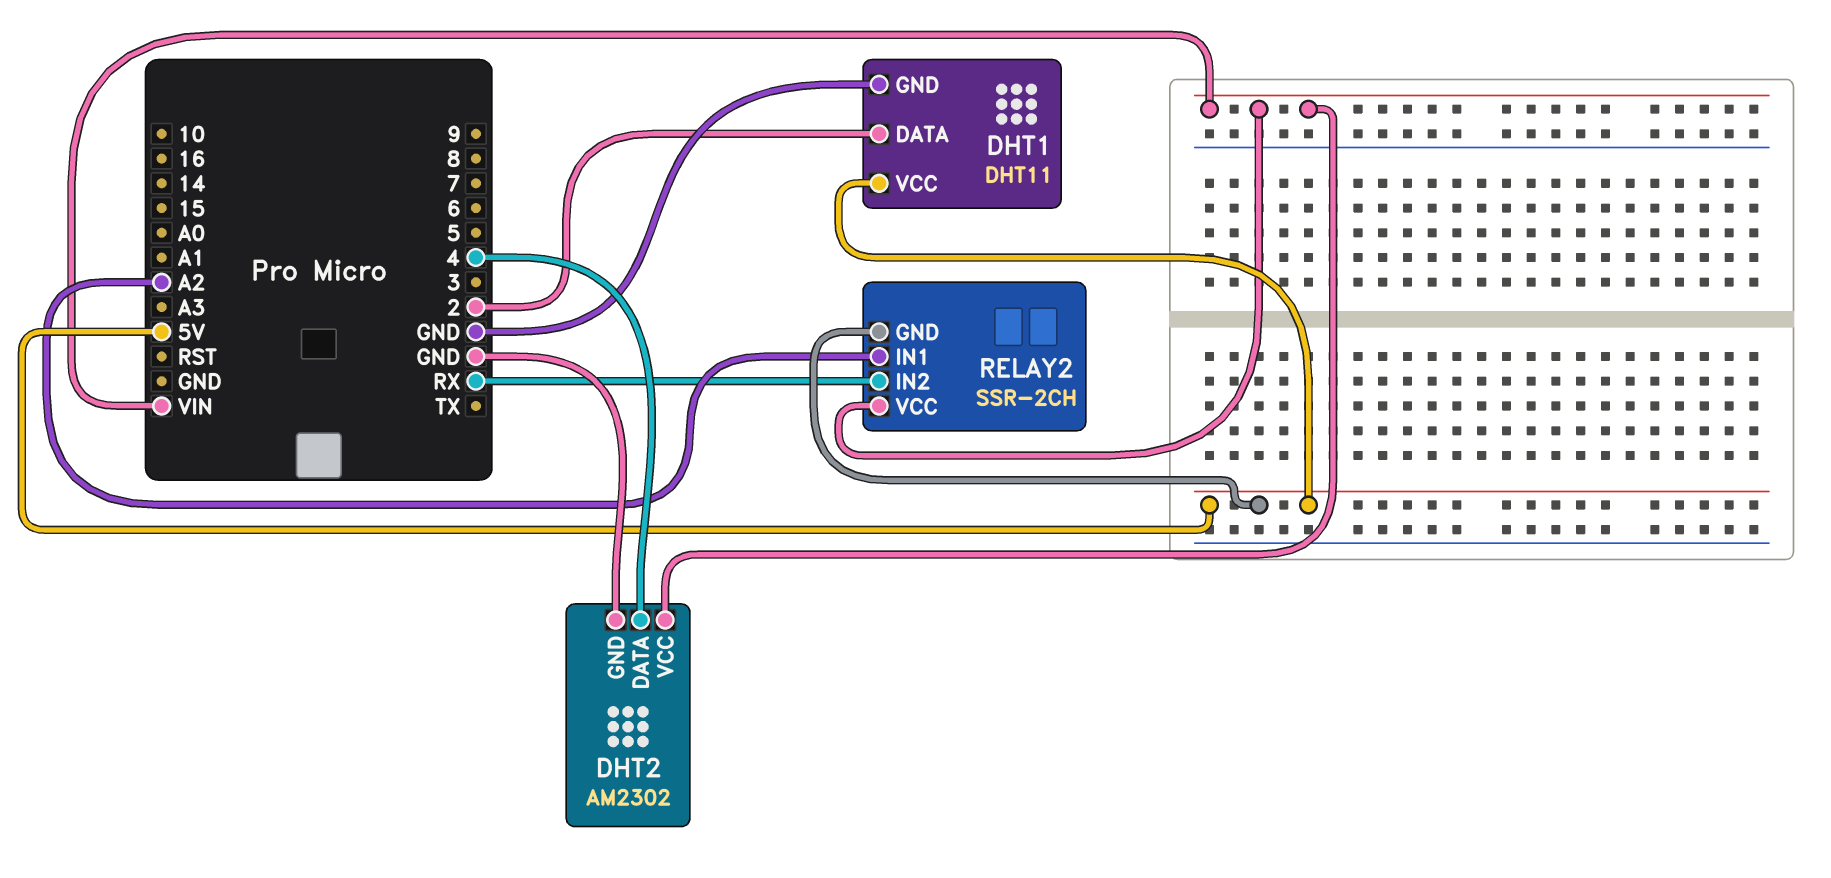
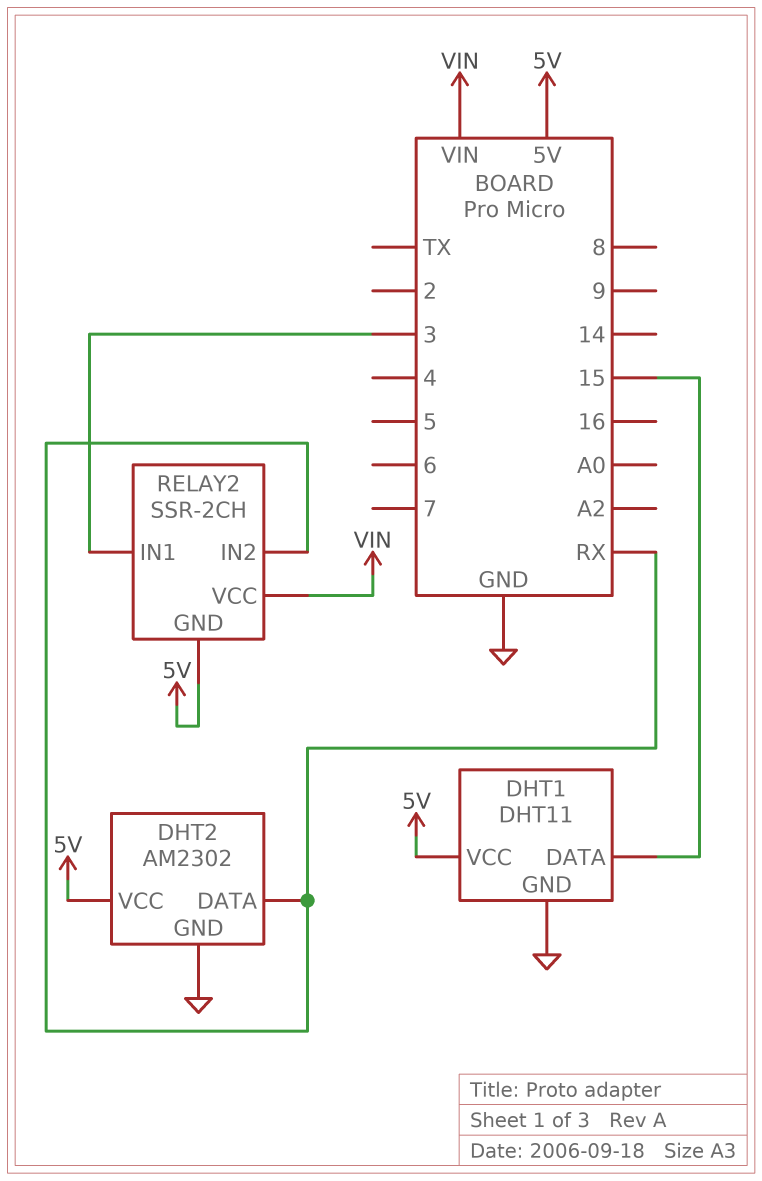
DHT1 pin DATA: 2 -> 15
DHT2 pin DATA: 4 -> RX
DHT2 pin VCC: VIN -> 5V
RELAY2 pin IN1: A2 -> 3

